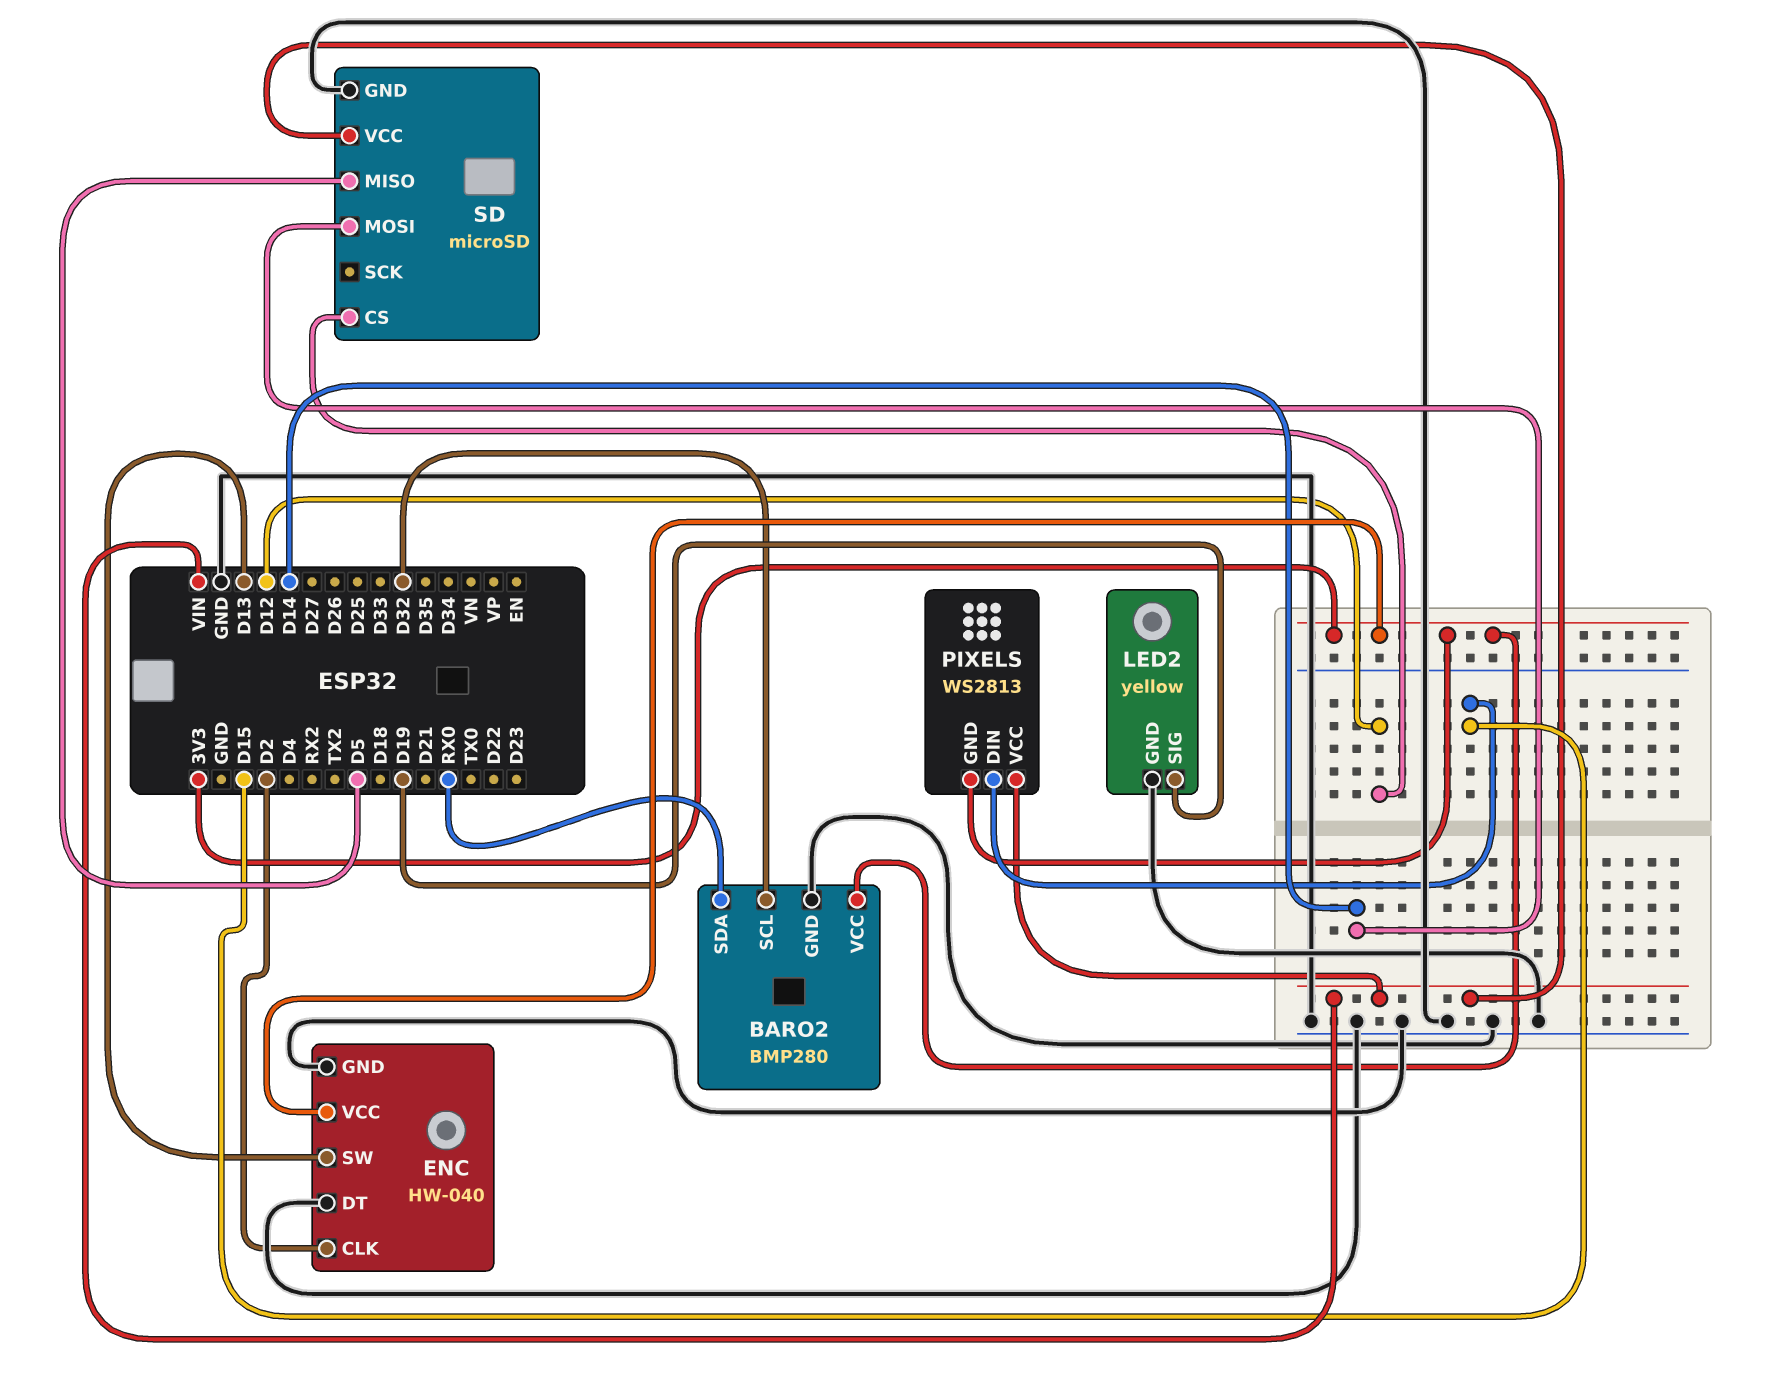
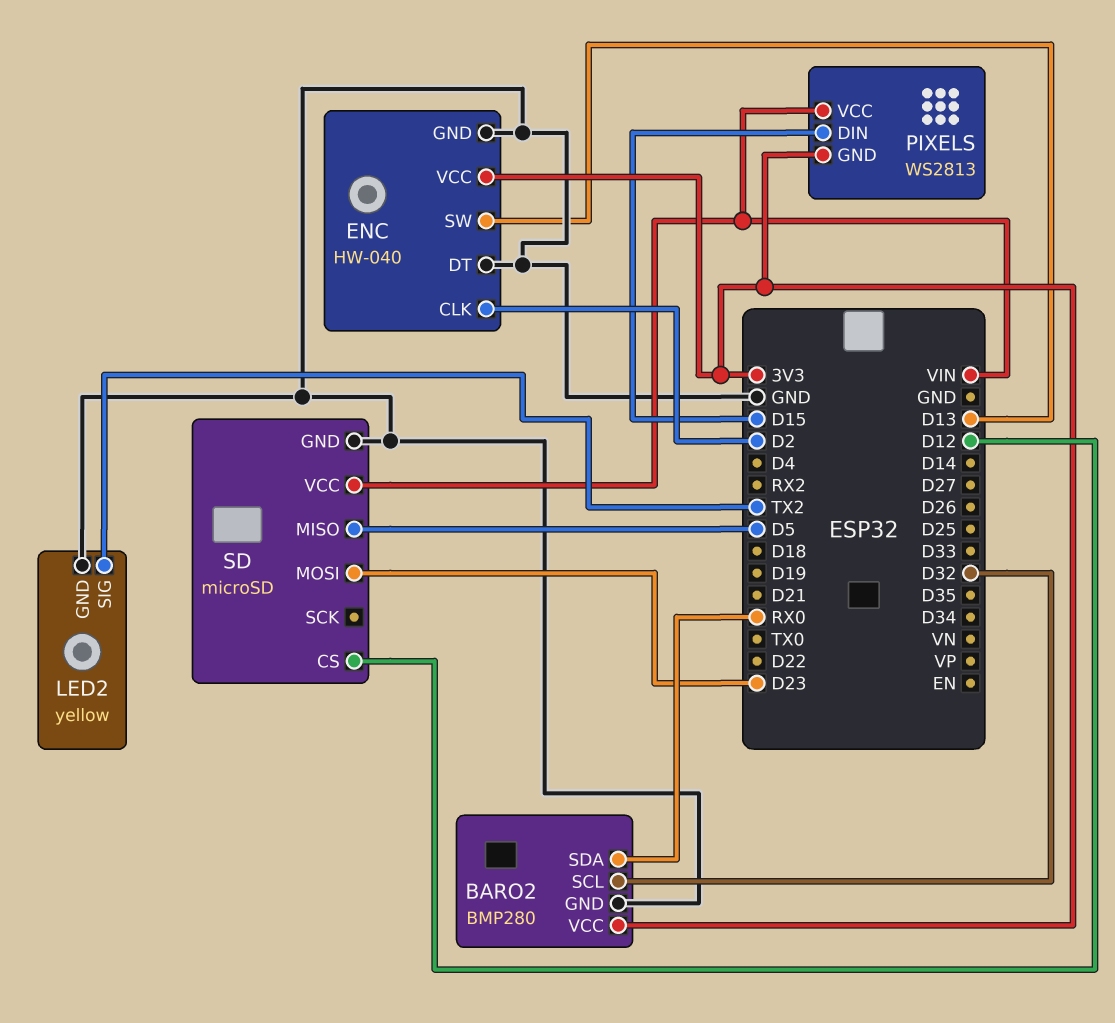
LED2 pin SIG: D19 -> TX2
SD pin MOSI: D14 -> D23

